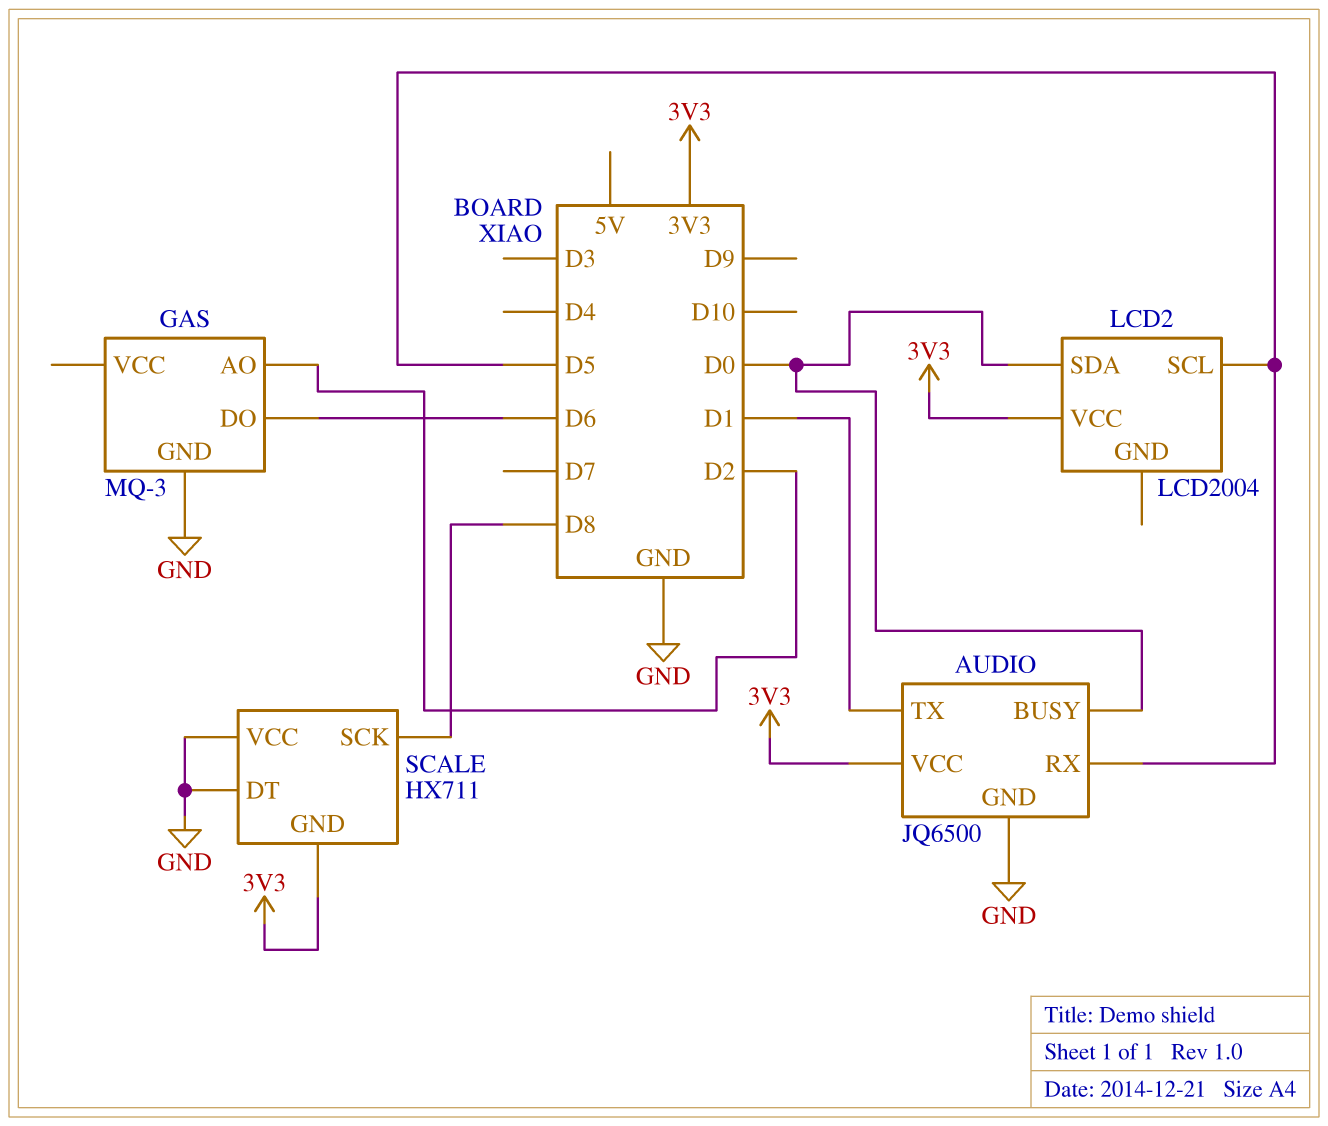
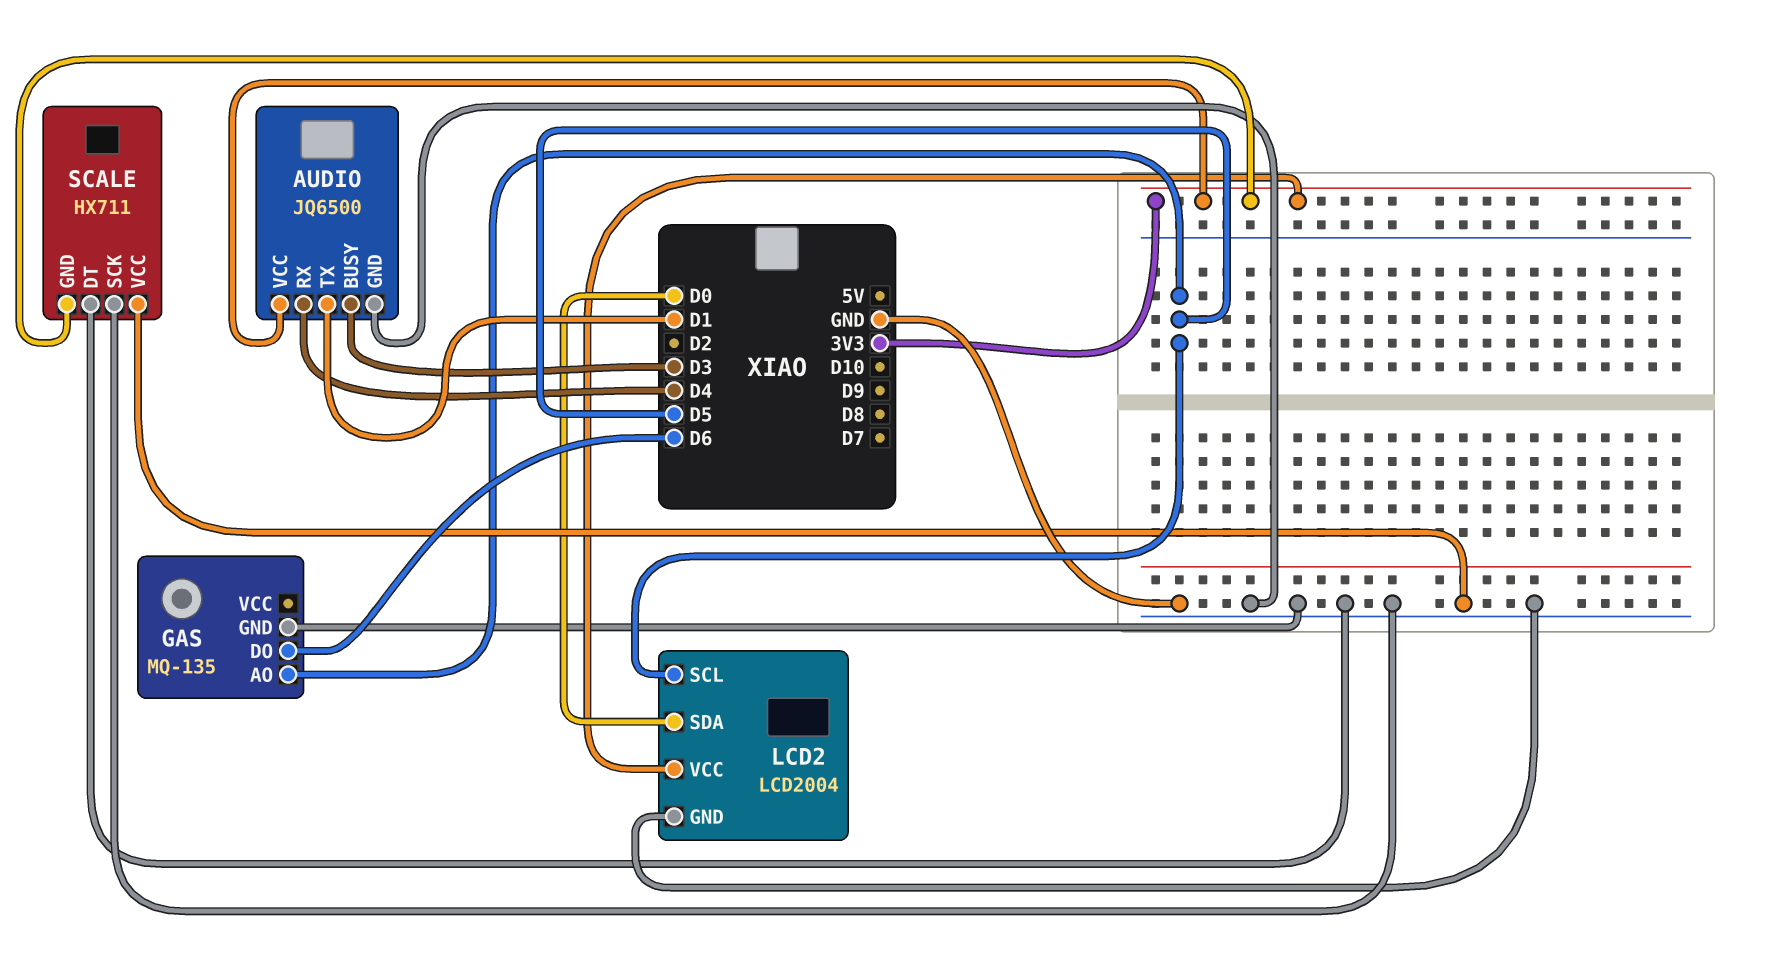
AUDIO pin BUSY: D0 -> D3
AUDIO pin RX: D5 -> D4
GAS: MQ-3 -> MQ-135
GAS pin AO: D2 -> D5
LCD2 pin GND: none -> GND
SCALE pin SCK: D8 -> GND

